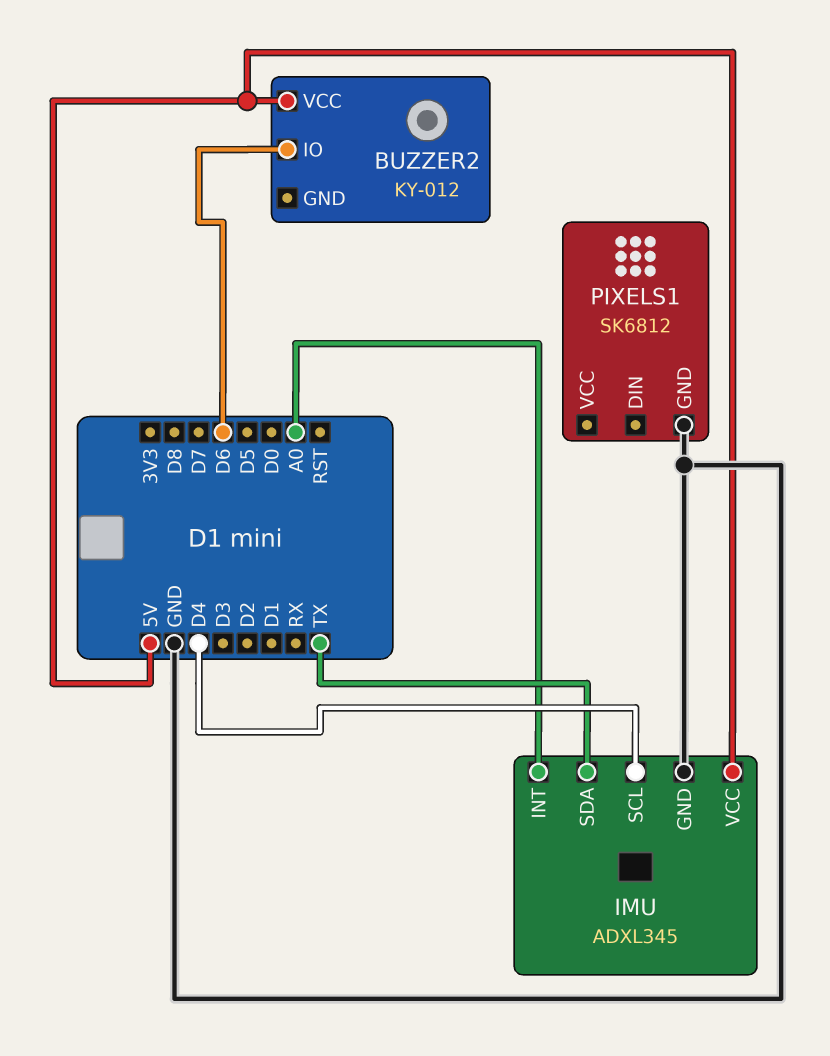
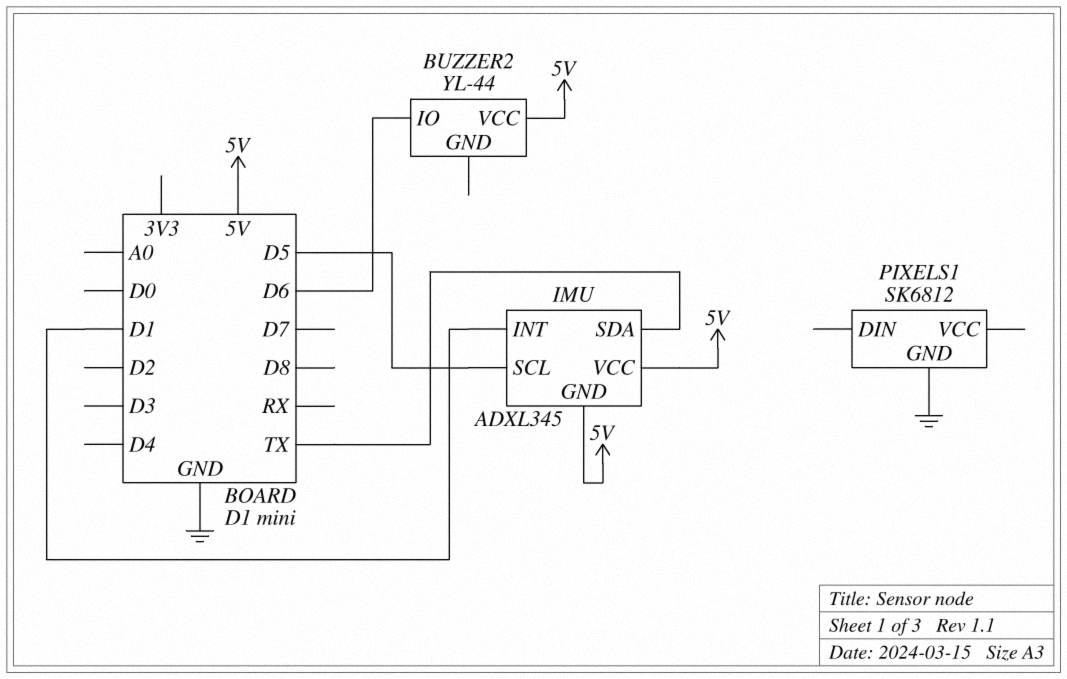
BUZZER2: KY-012 -> YL-44
IMU pin GND: GND -> 5V
IMU pin INT: A0 -> D1
IMU pin SCL: D4 -> D5

